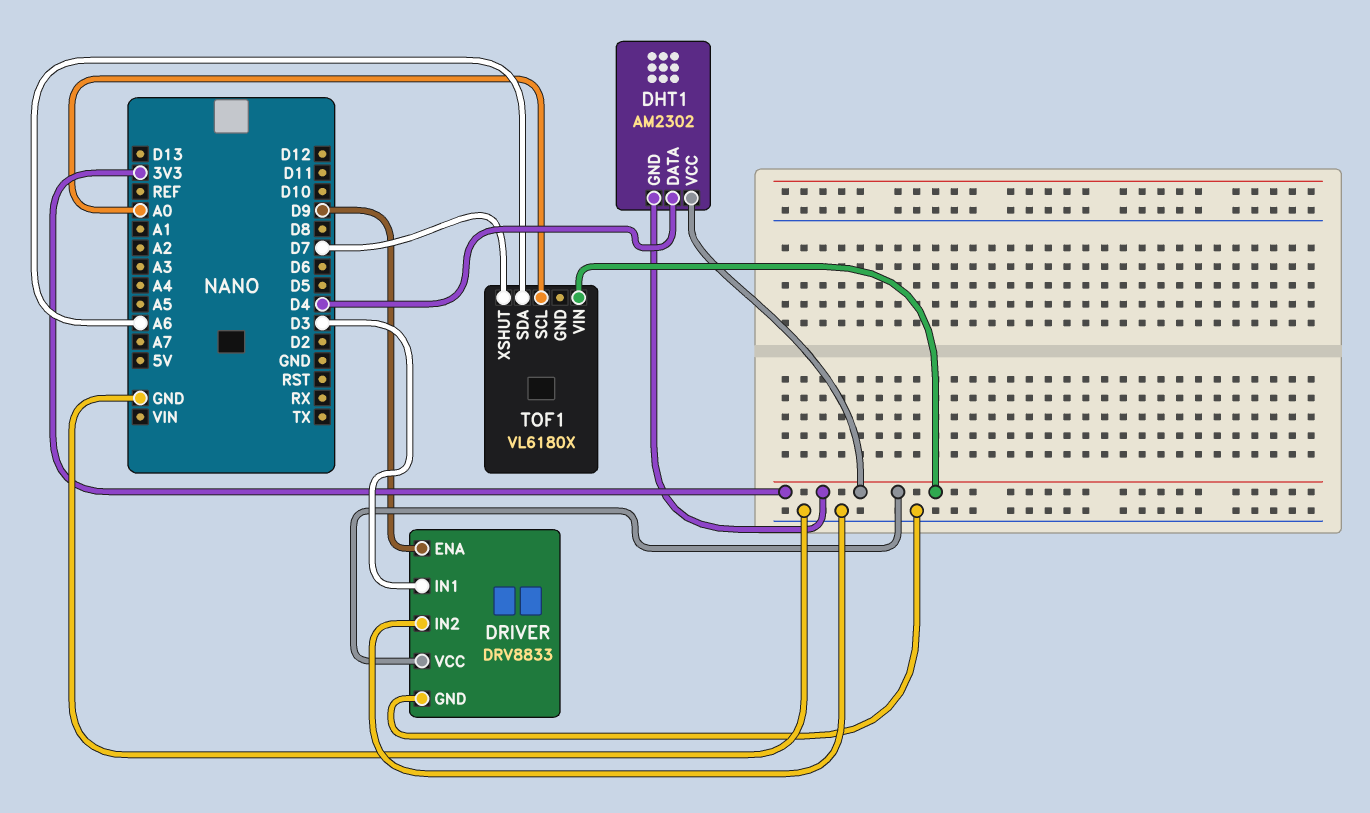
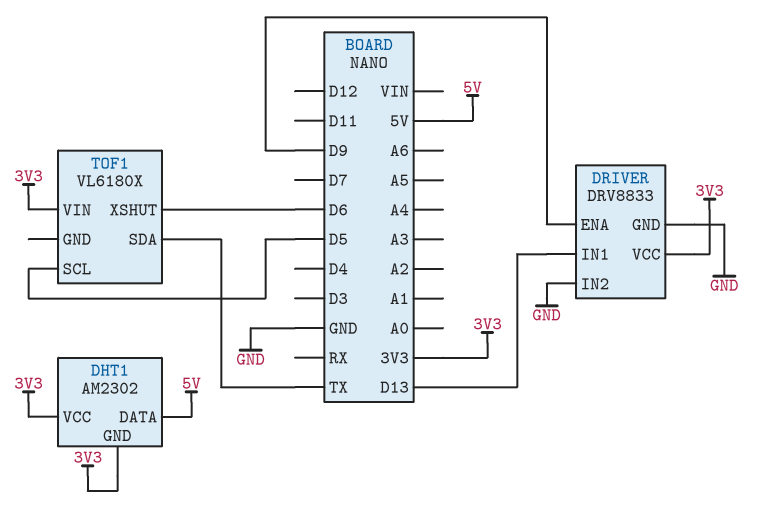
DHT1 pin DATA: D4 -> 5V
DRIVER pin IN1: D3 -> D13
TOF1 pin SCL: A0 -> D5
TOF1 pin SDA: A6 -> TX
TOF1 pin XSHUT: D7 -> D6

